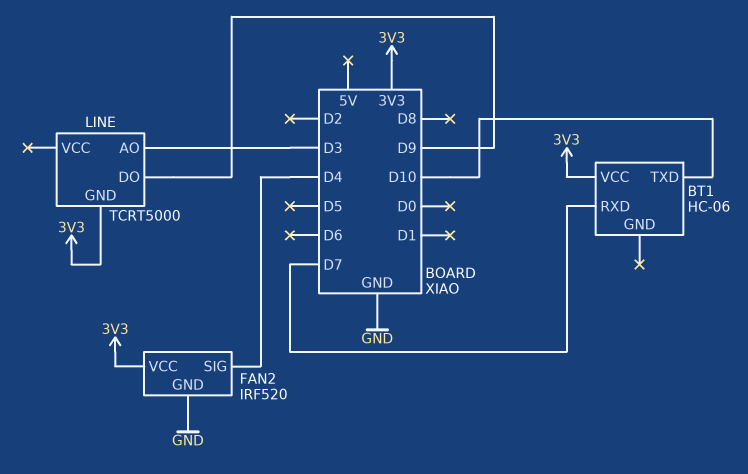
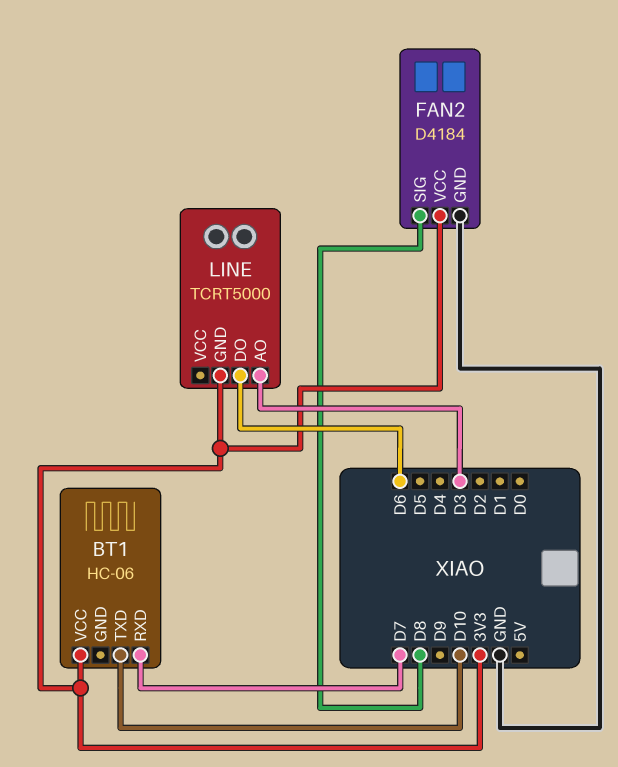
FAN2: IRF520 -> D4184
FAN2 pin SIG: D4 -> D8
LINE pin DO: D9 -> D6

